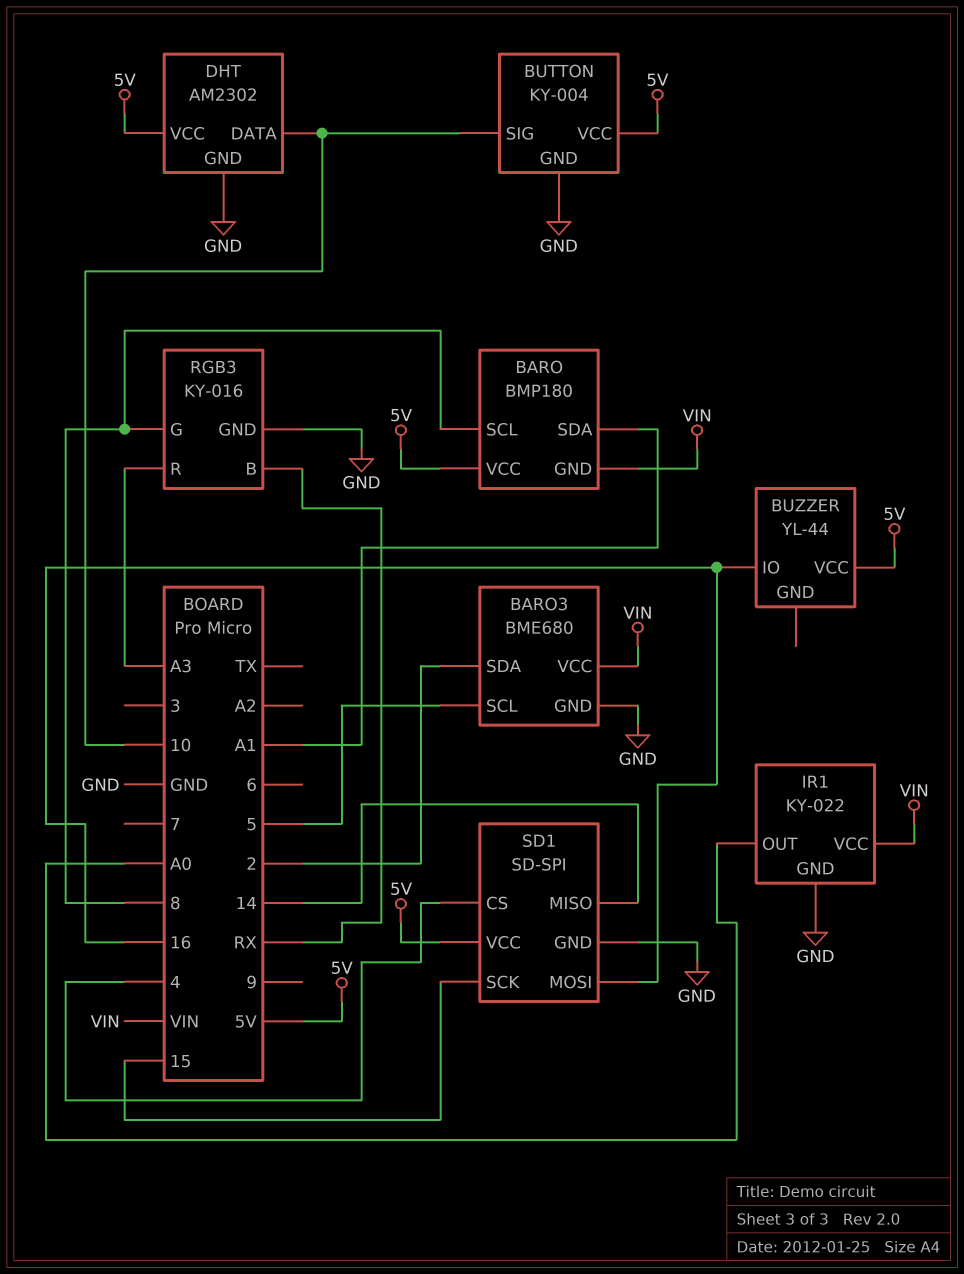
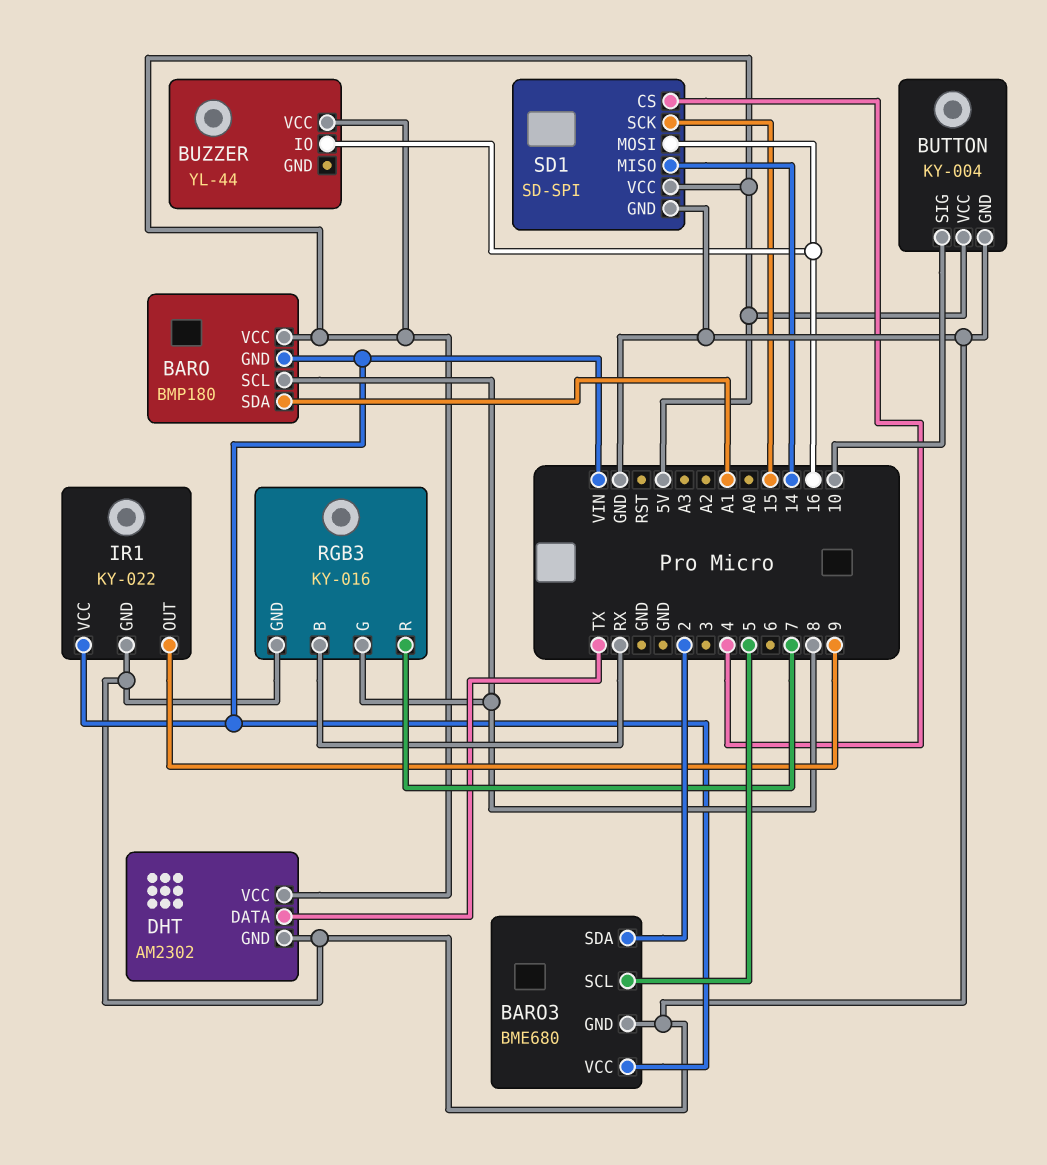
DHT pin DATA: 10 -> TX
IR1 pin OUT: A0 -> 9
RGB3 pin R: A3 -> 7

